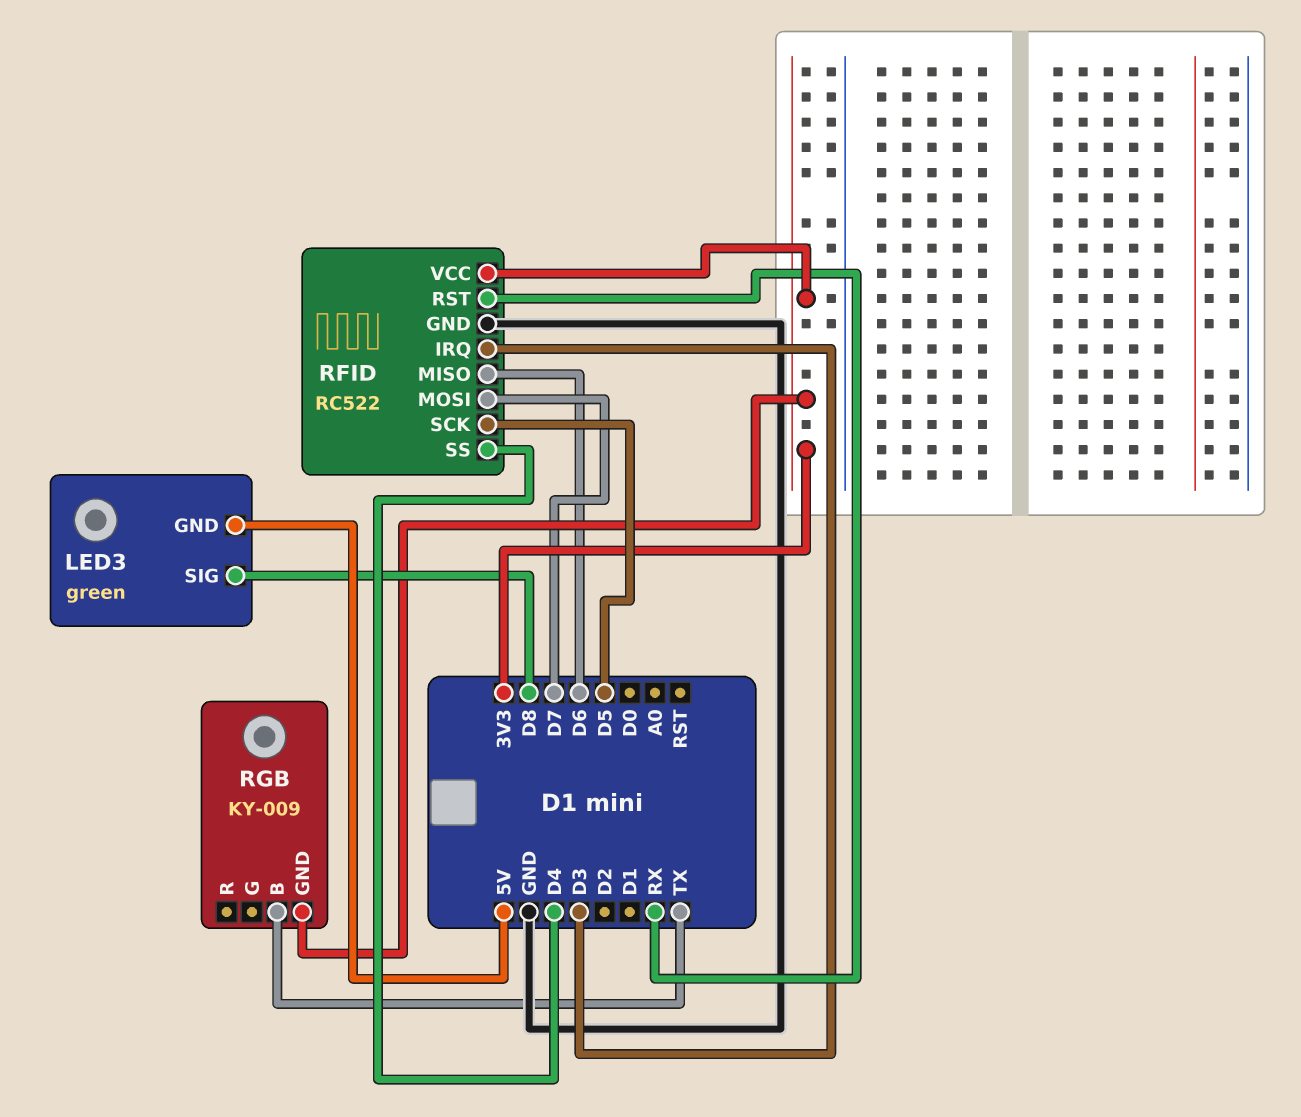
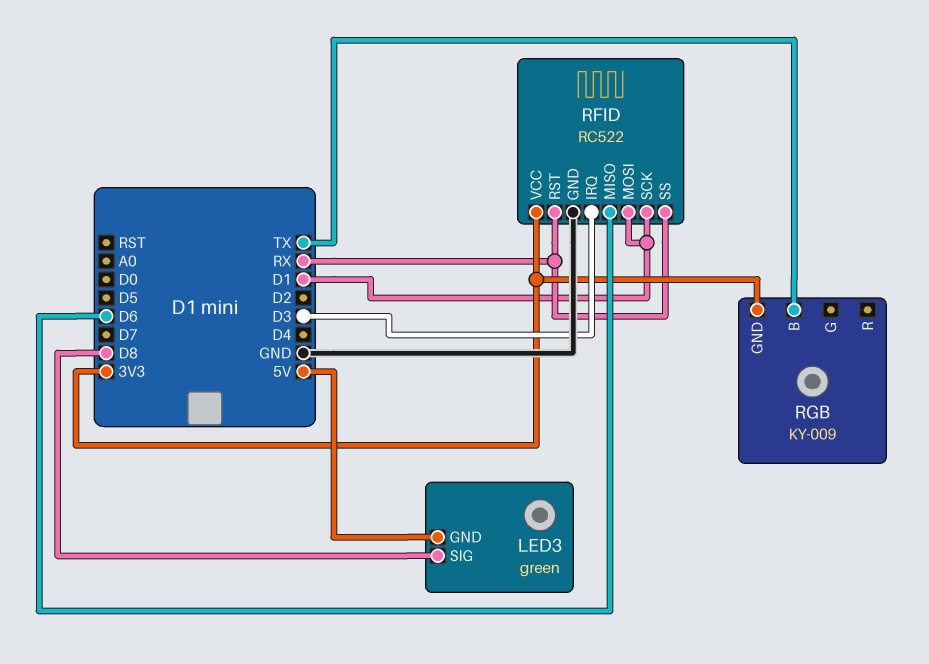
RFID pin MOSI: D7 -> D1
RFID pin SCK: D5 -> D1
RFID pin SS: D4 -> RX

